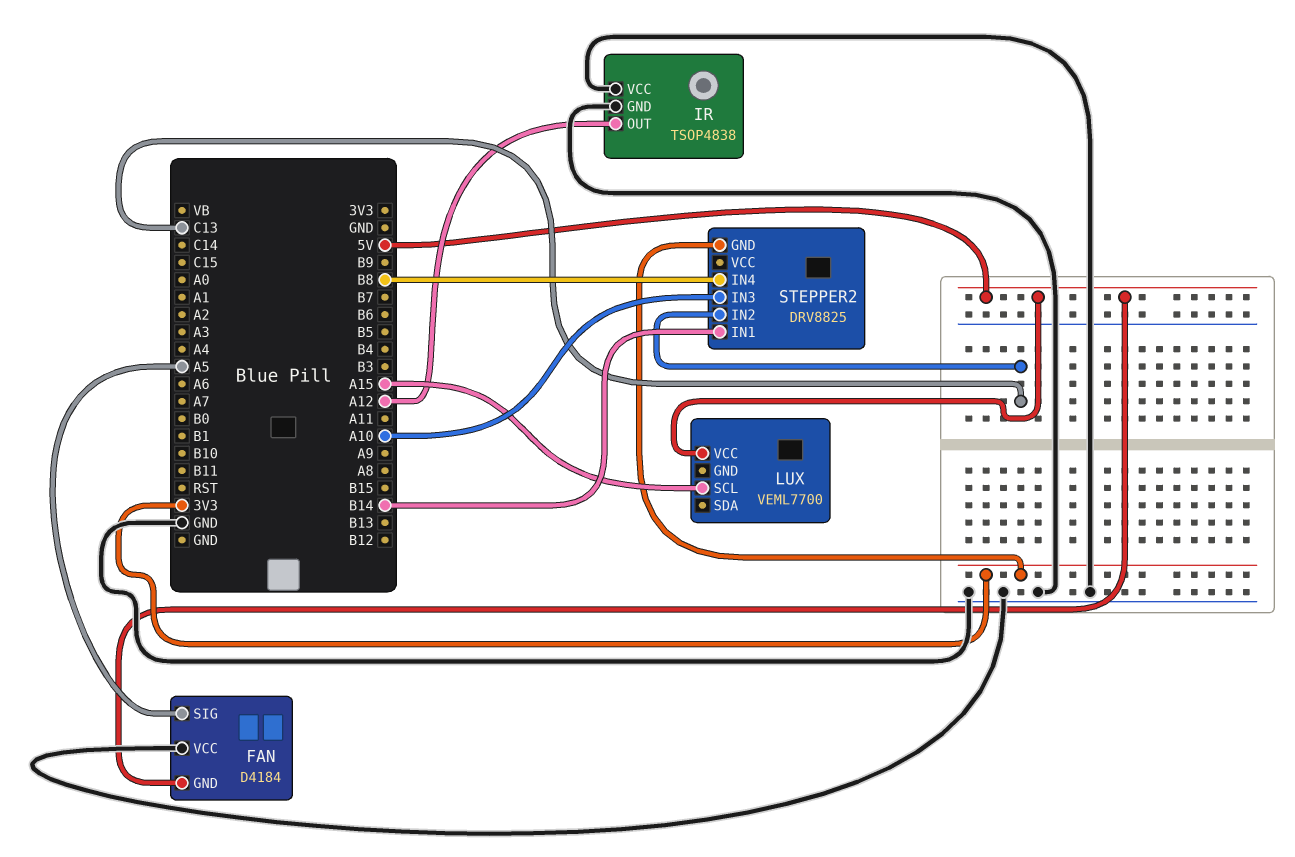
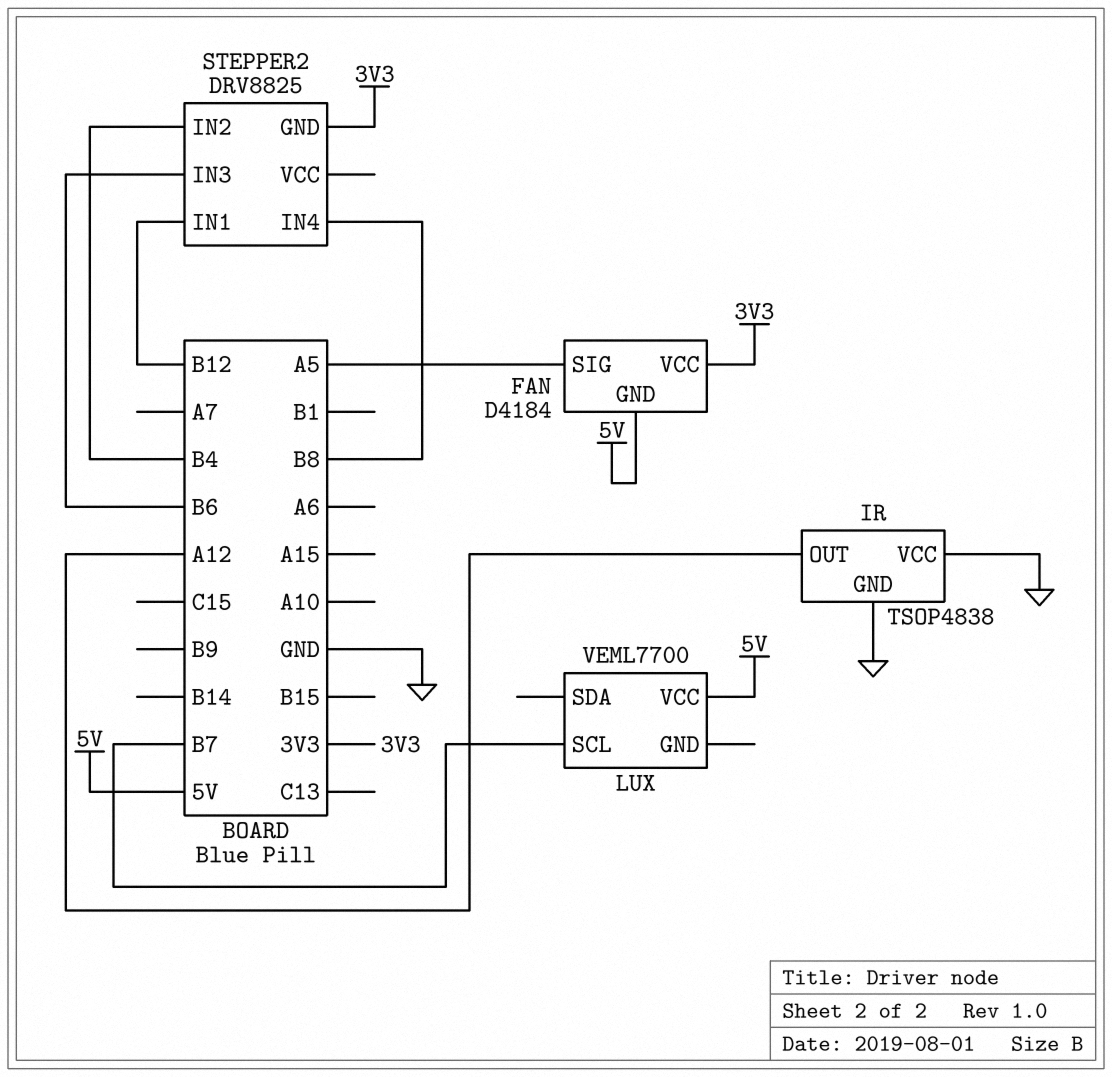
FAN pin VCC: GND -> 3V3
LUX pin SCL: A15 -> B7
STEPPER2 pin IN1: B14 -> B12
STEPPER2 pin IN2: C13 -> B4
STEPPER2 pin IN3: A10 -> B6

